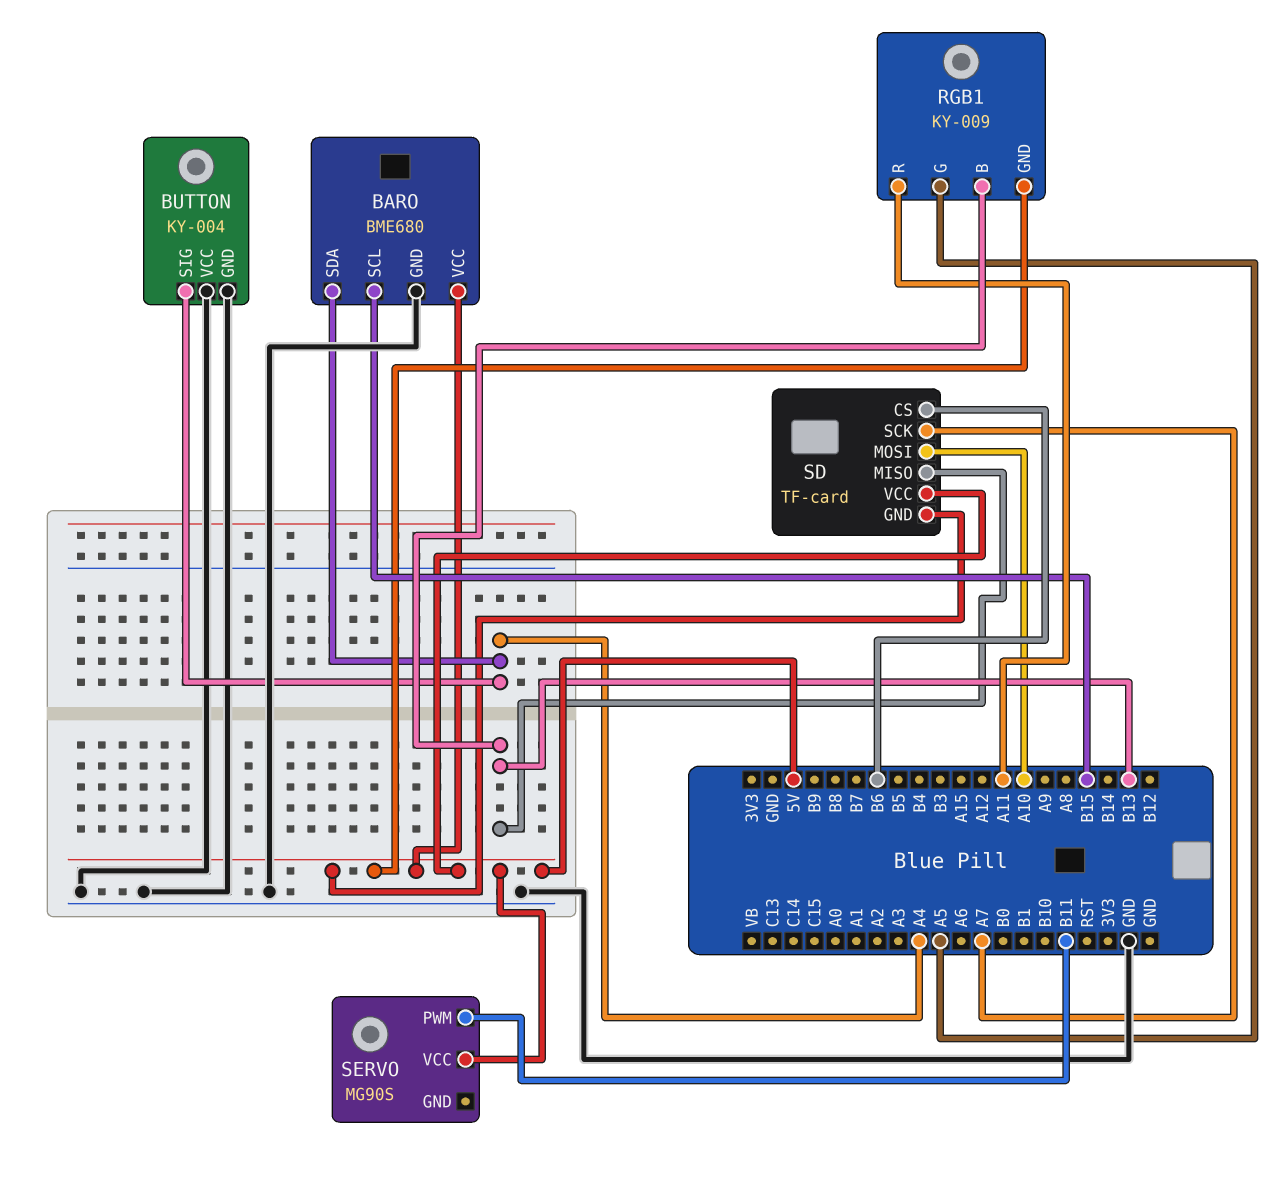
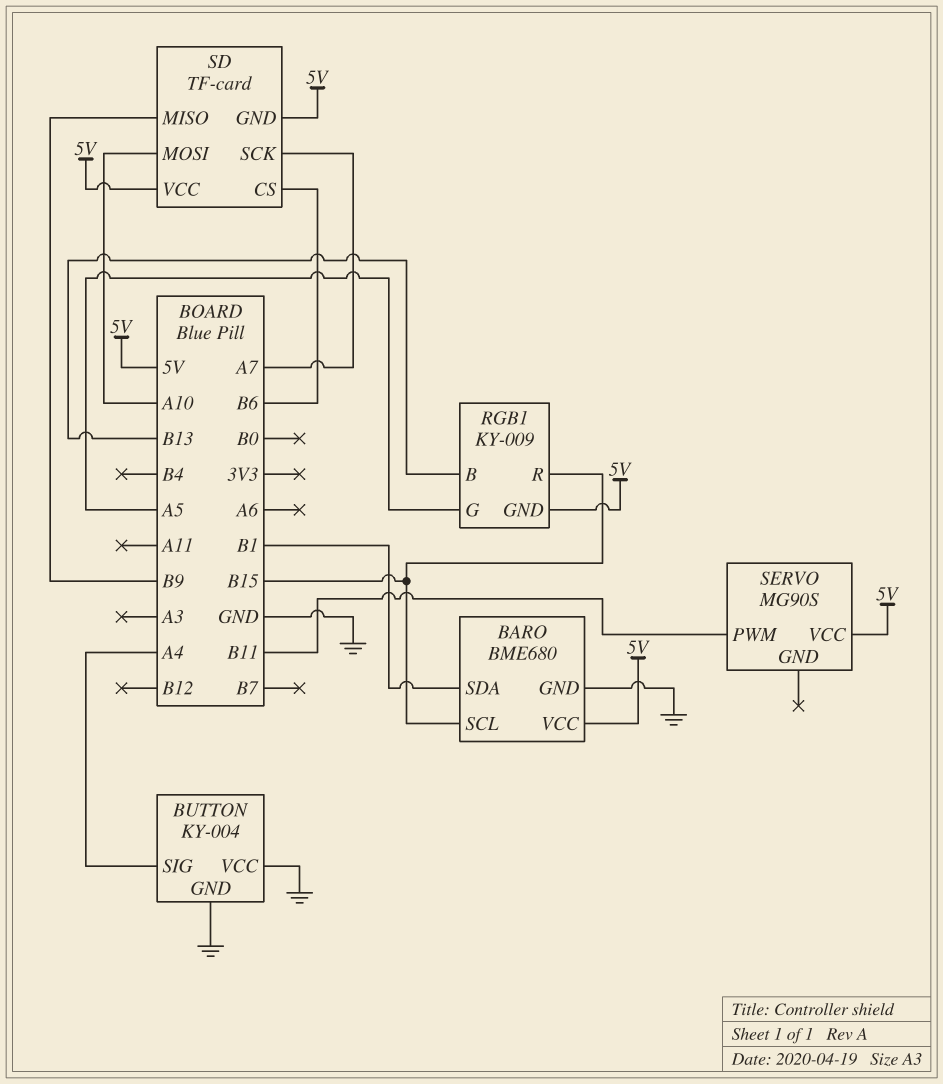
BARO pin SDA: A4 -> B1
RGB1 pin R: A11 -> B15
SD pin MISO: B13 -> B9

